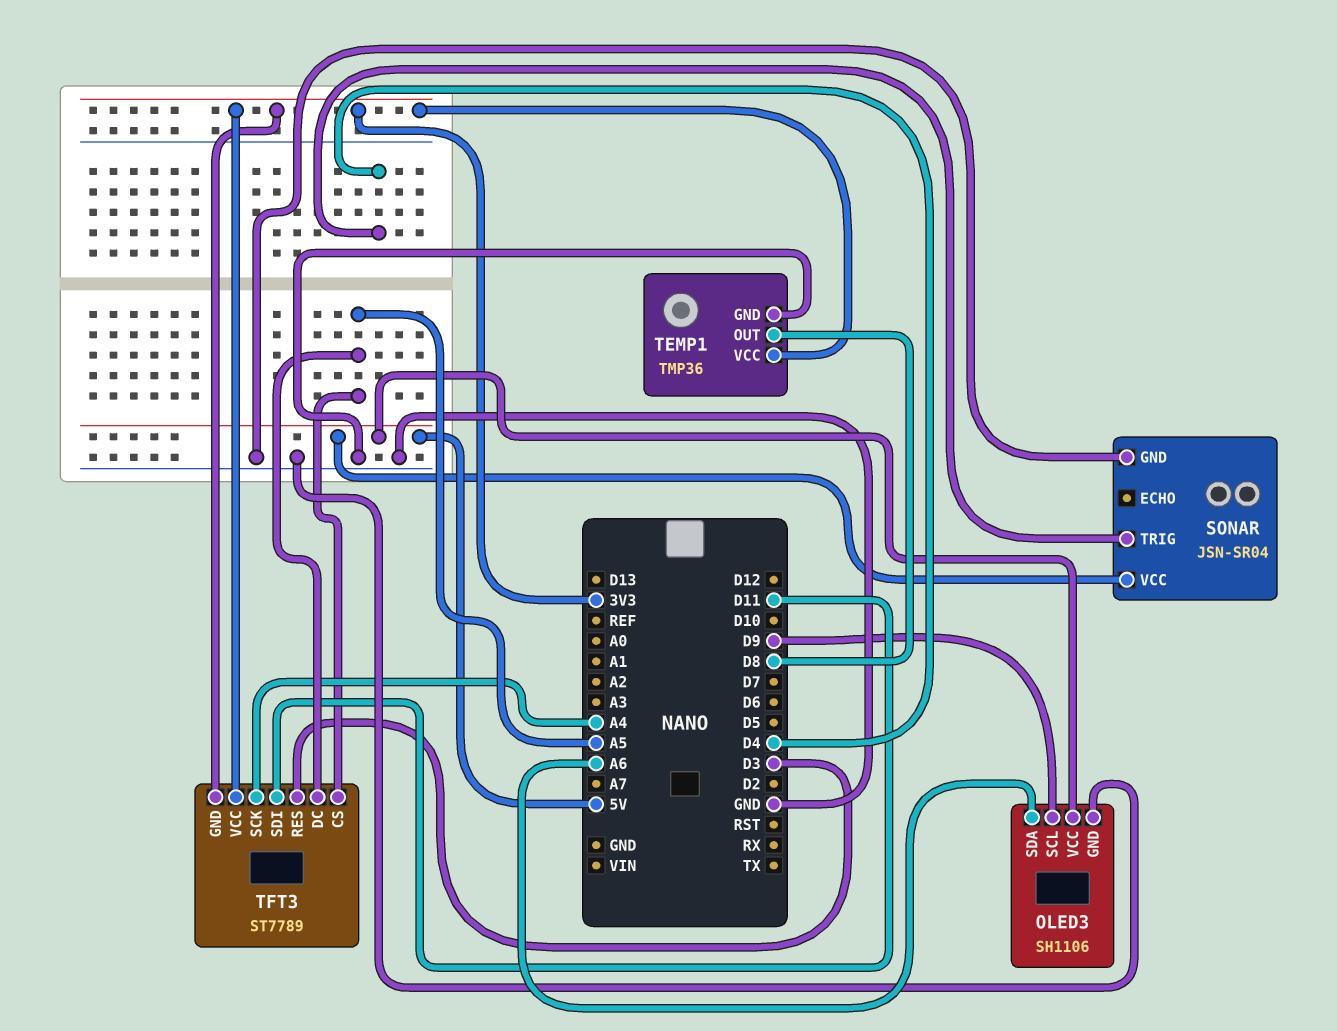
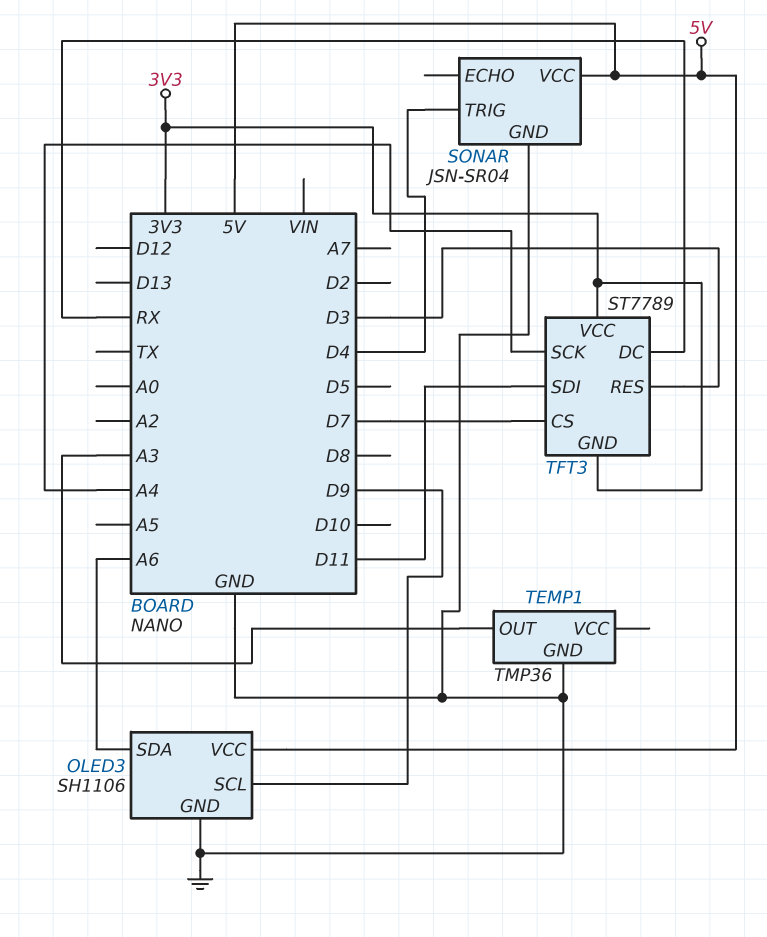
TEMP1 pin OUT: D8 -> A3
TEMP1 pin VCC: 3V3 -> none
TFT3 pin CS: A5 -> D7
TFT3 pin DC: A5 -> RX

